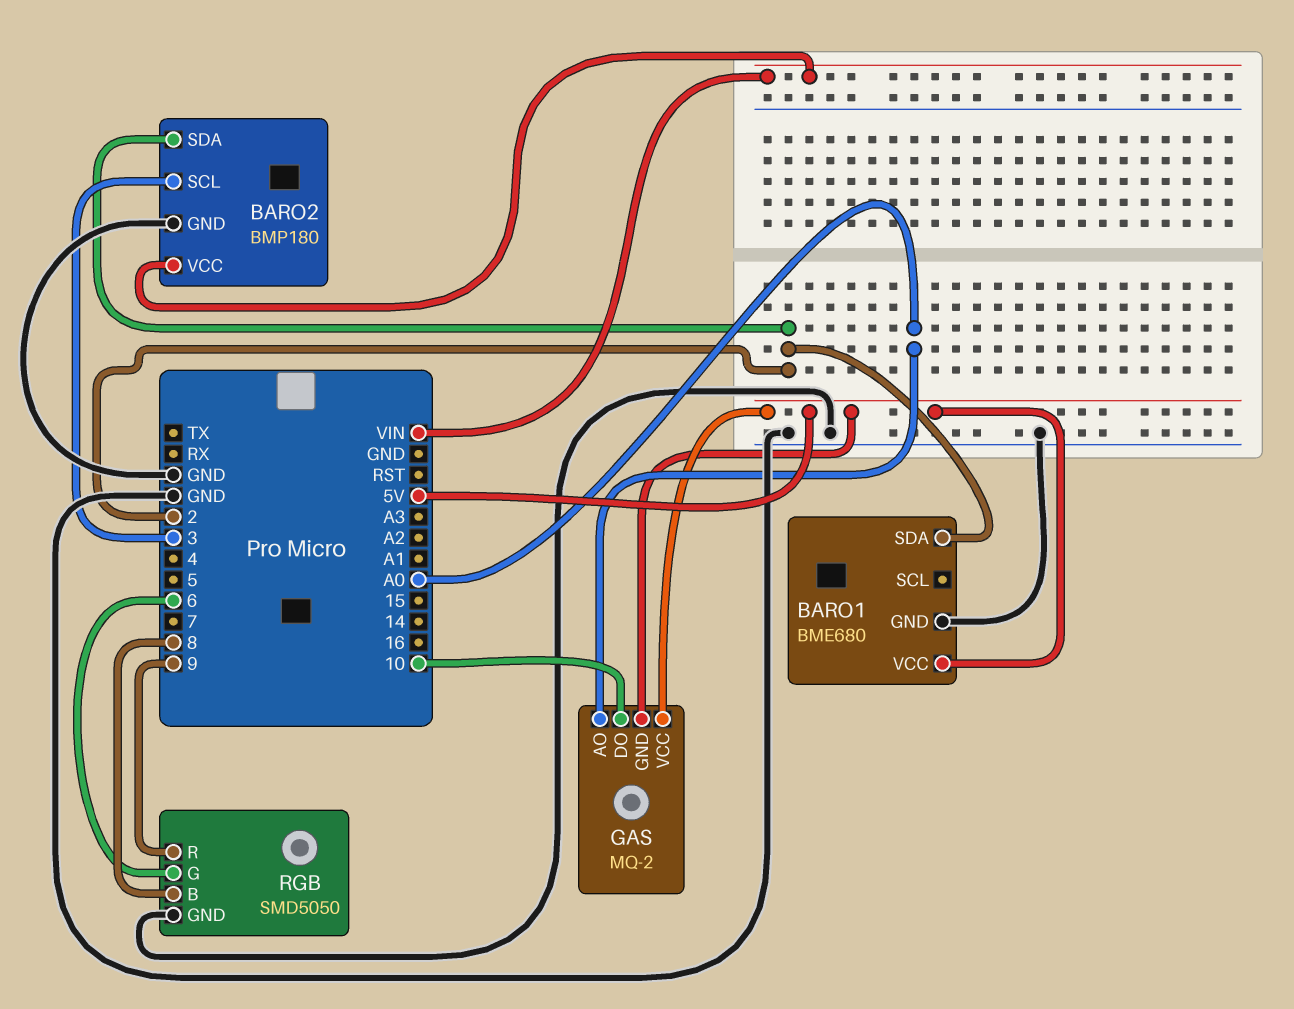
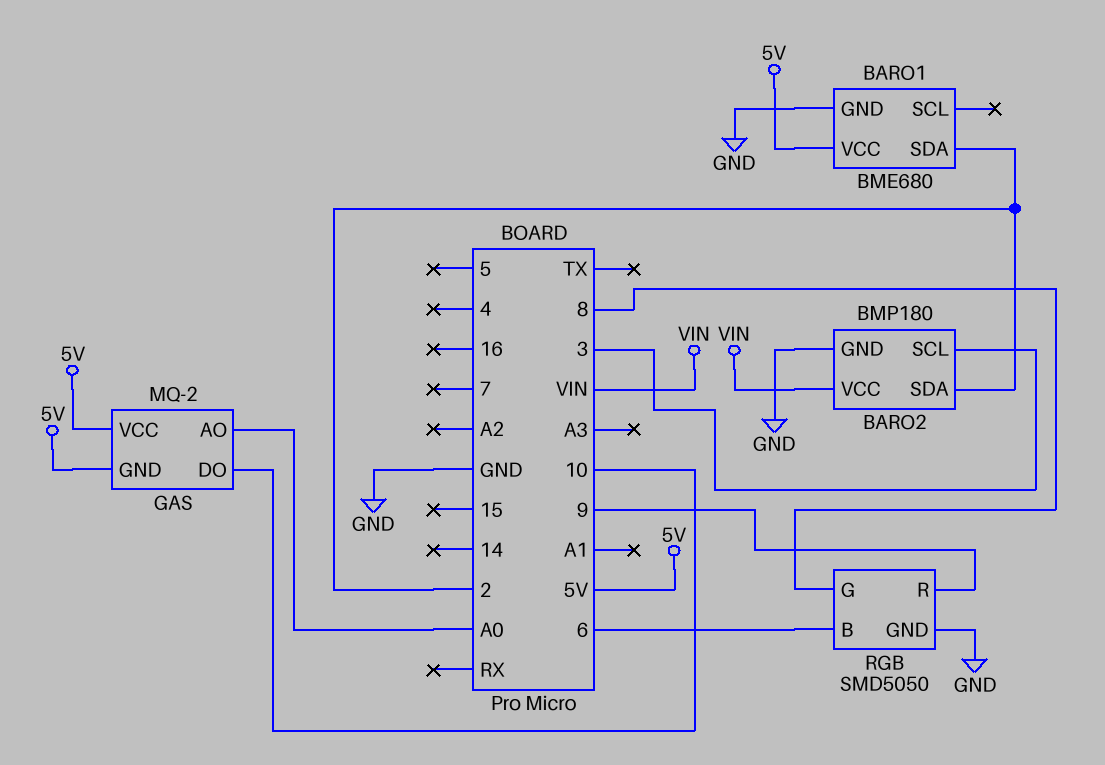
RGB pin B: 8 -> 6
RGB pin G: 6 -> 8

